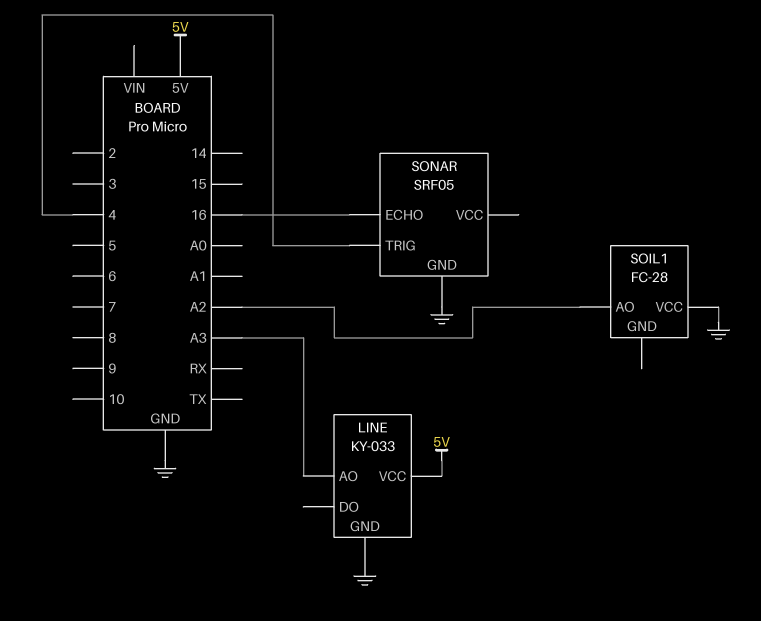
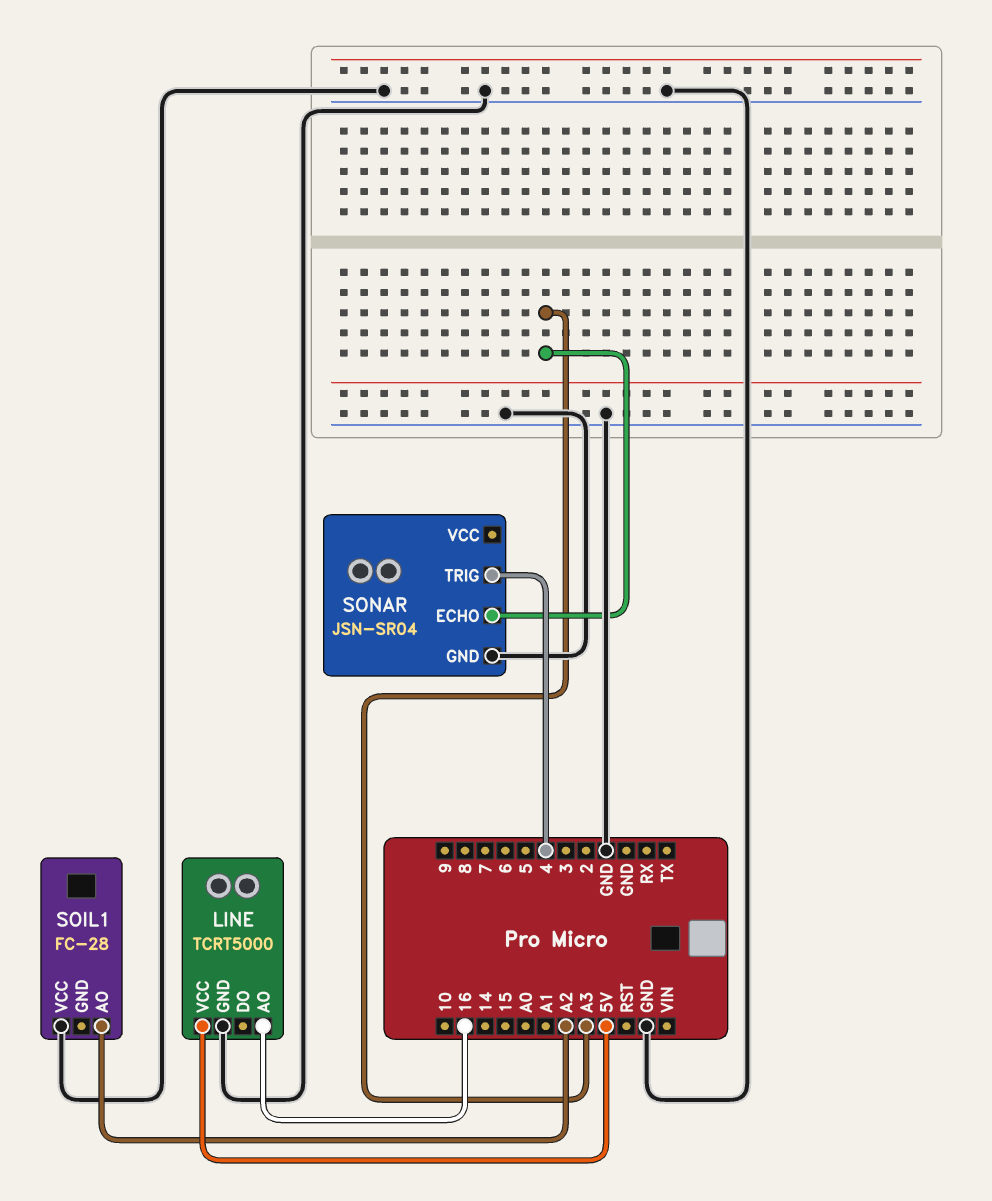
LINE: KY-033 -> TCRT5000
LINE pin AO: A3 -> 16
SONAR: SRF05 -> JSN-SR04
SONAR pin ECHO: 16 -> A3

